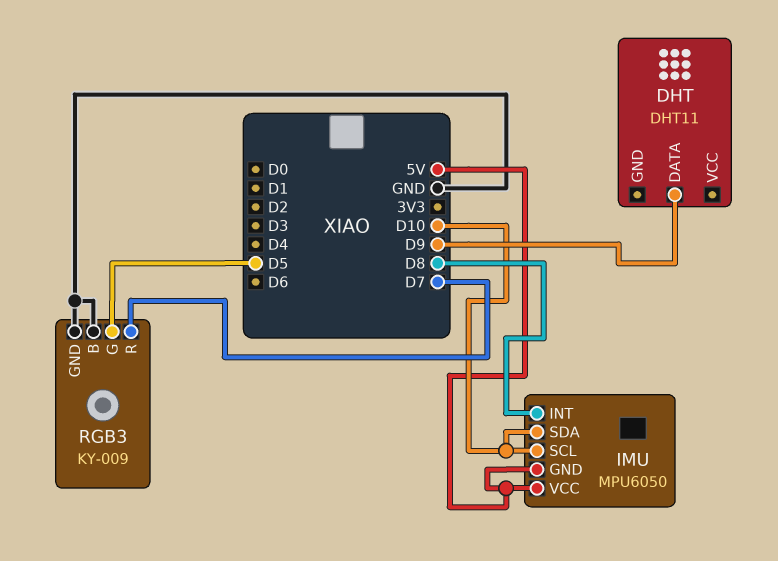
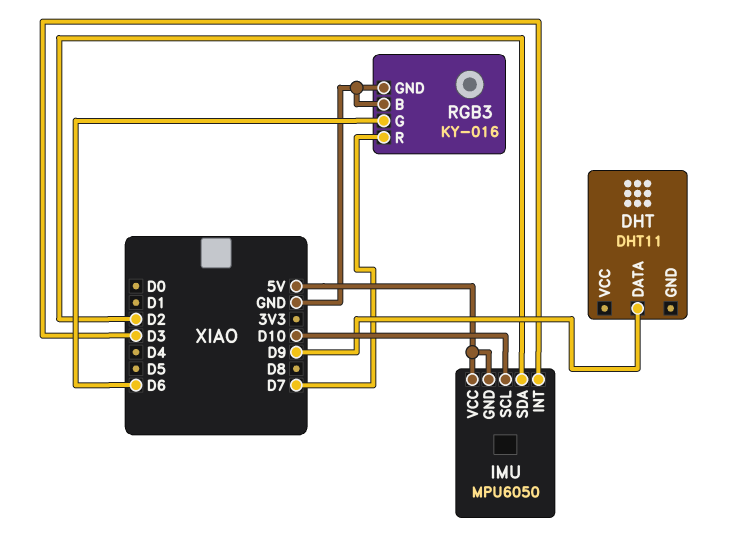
IMU pin INT: D8 -> D3
IMU pin SDA: D10 -> D2
RGB3: KY-009 -> KY-016
RGB3 pin G: D5 -> D6

